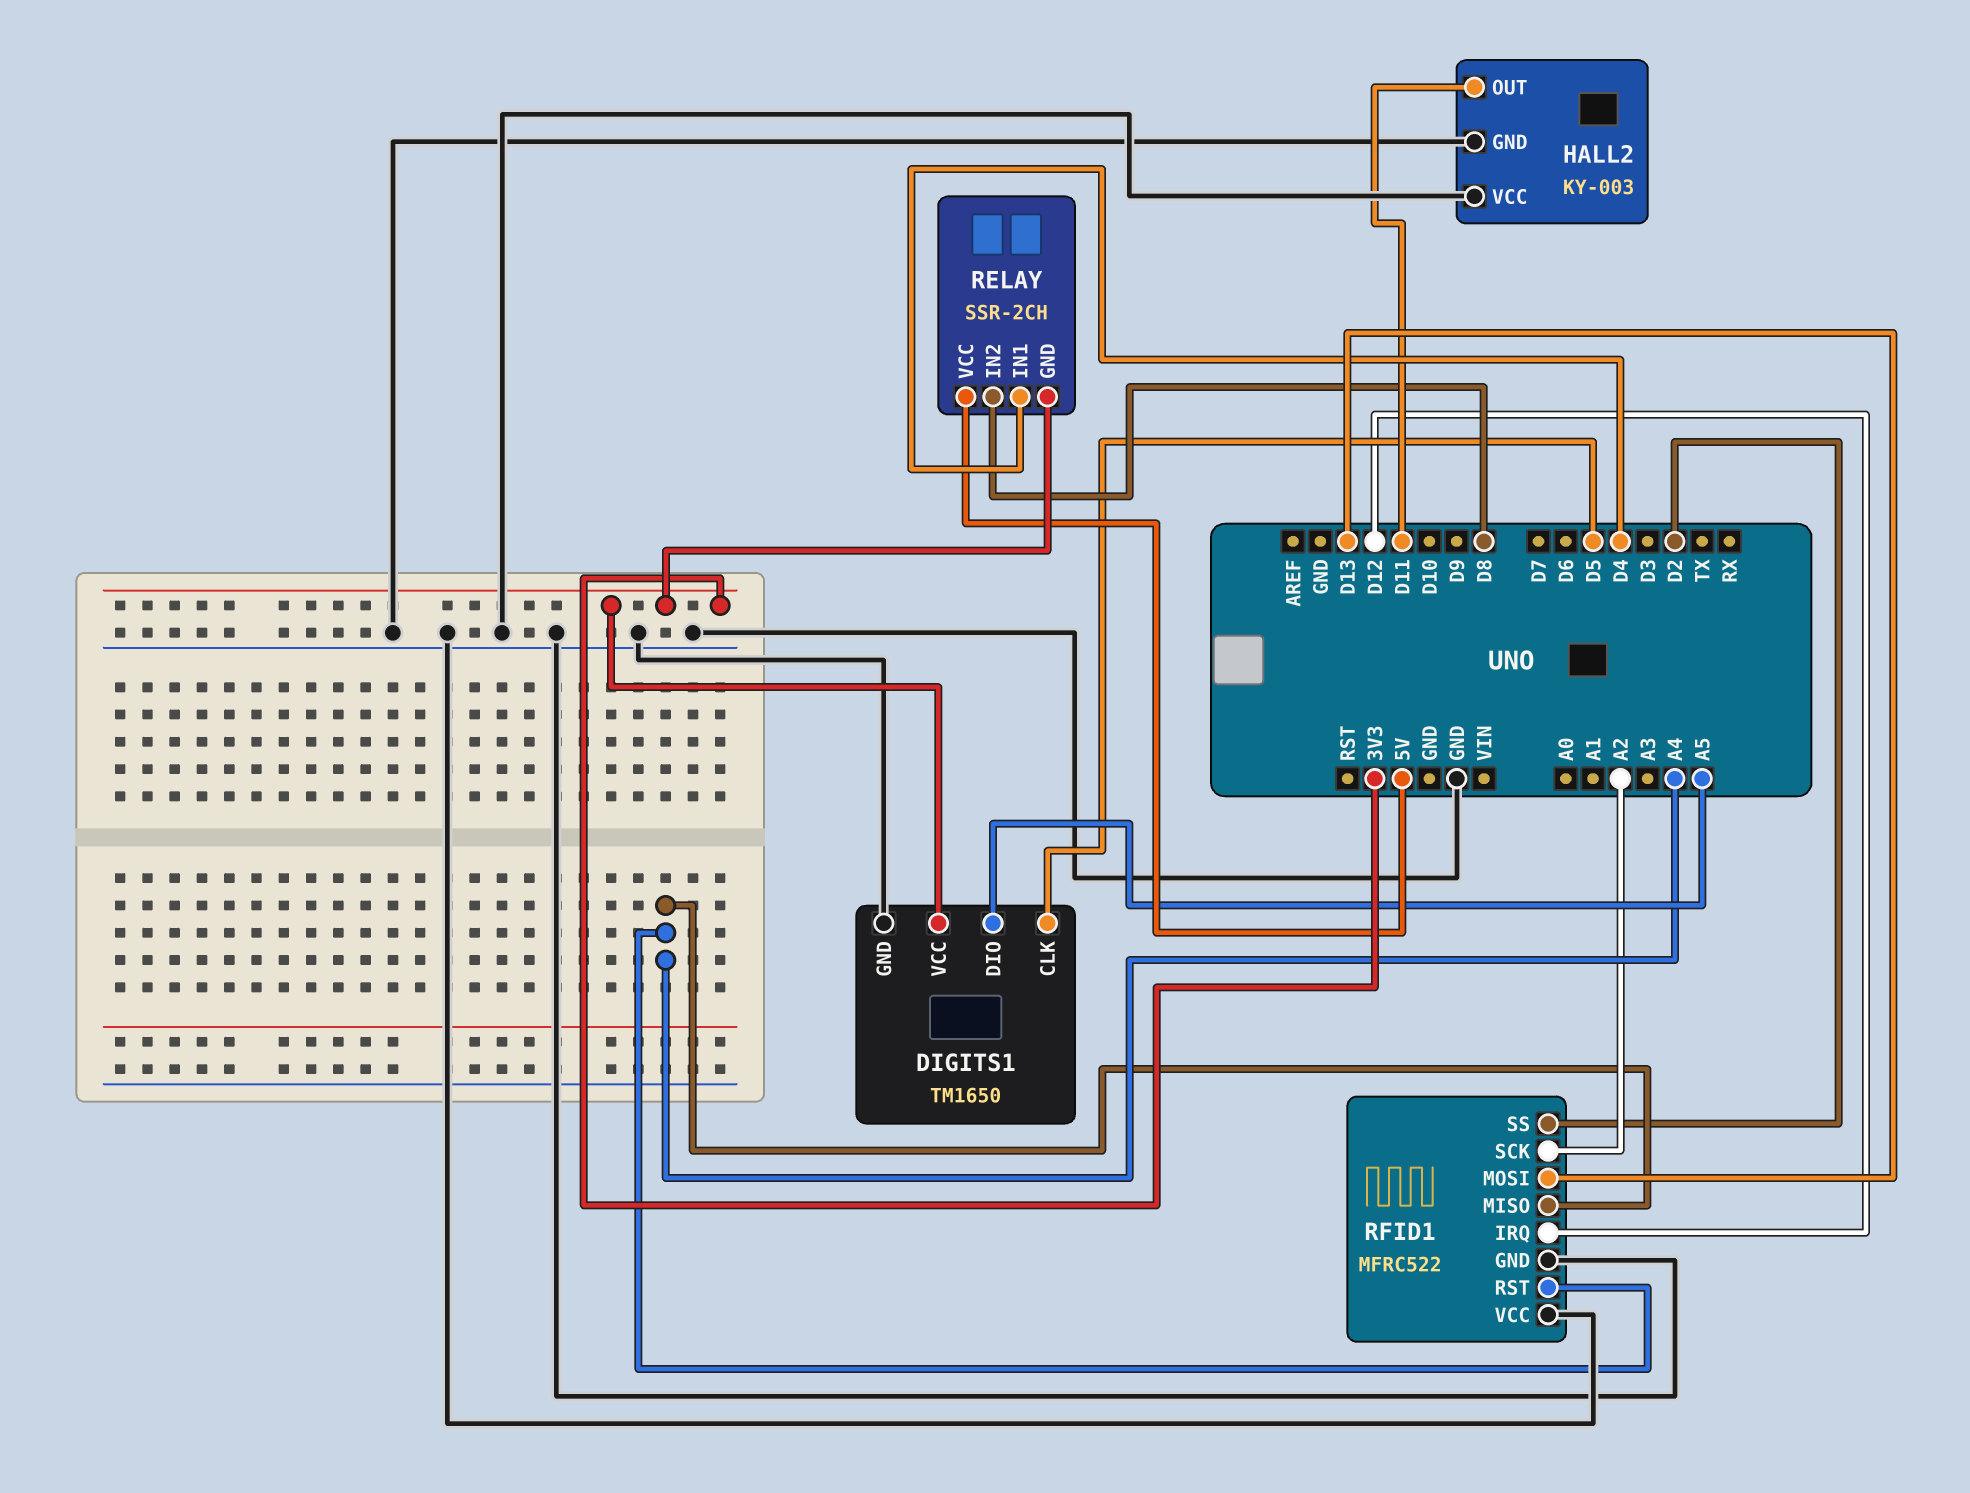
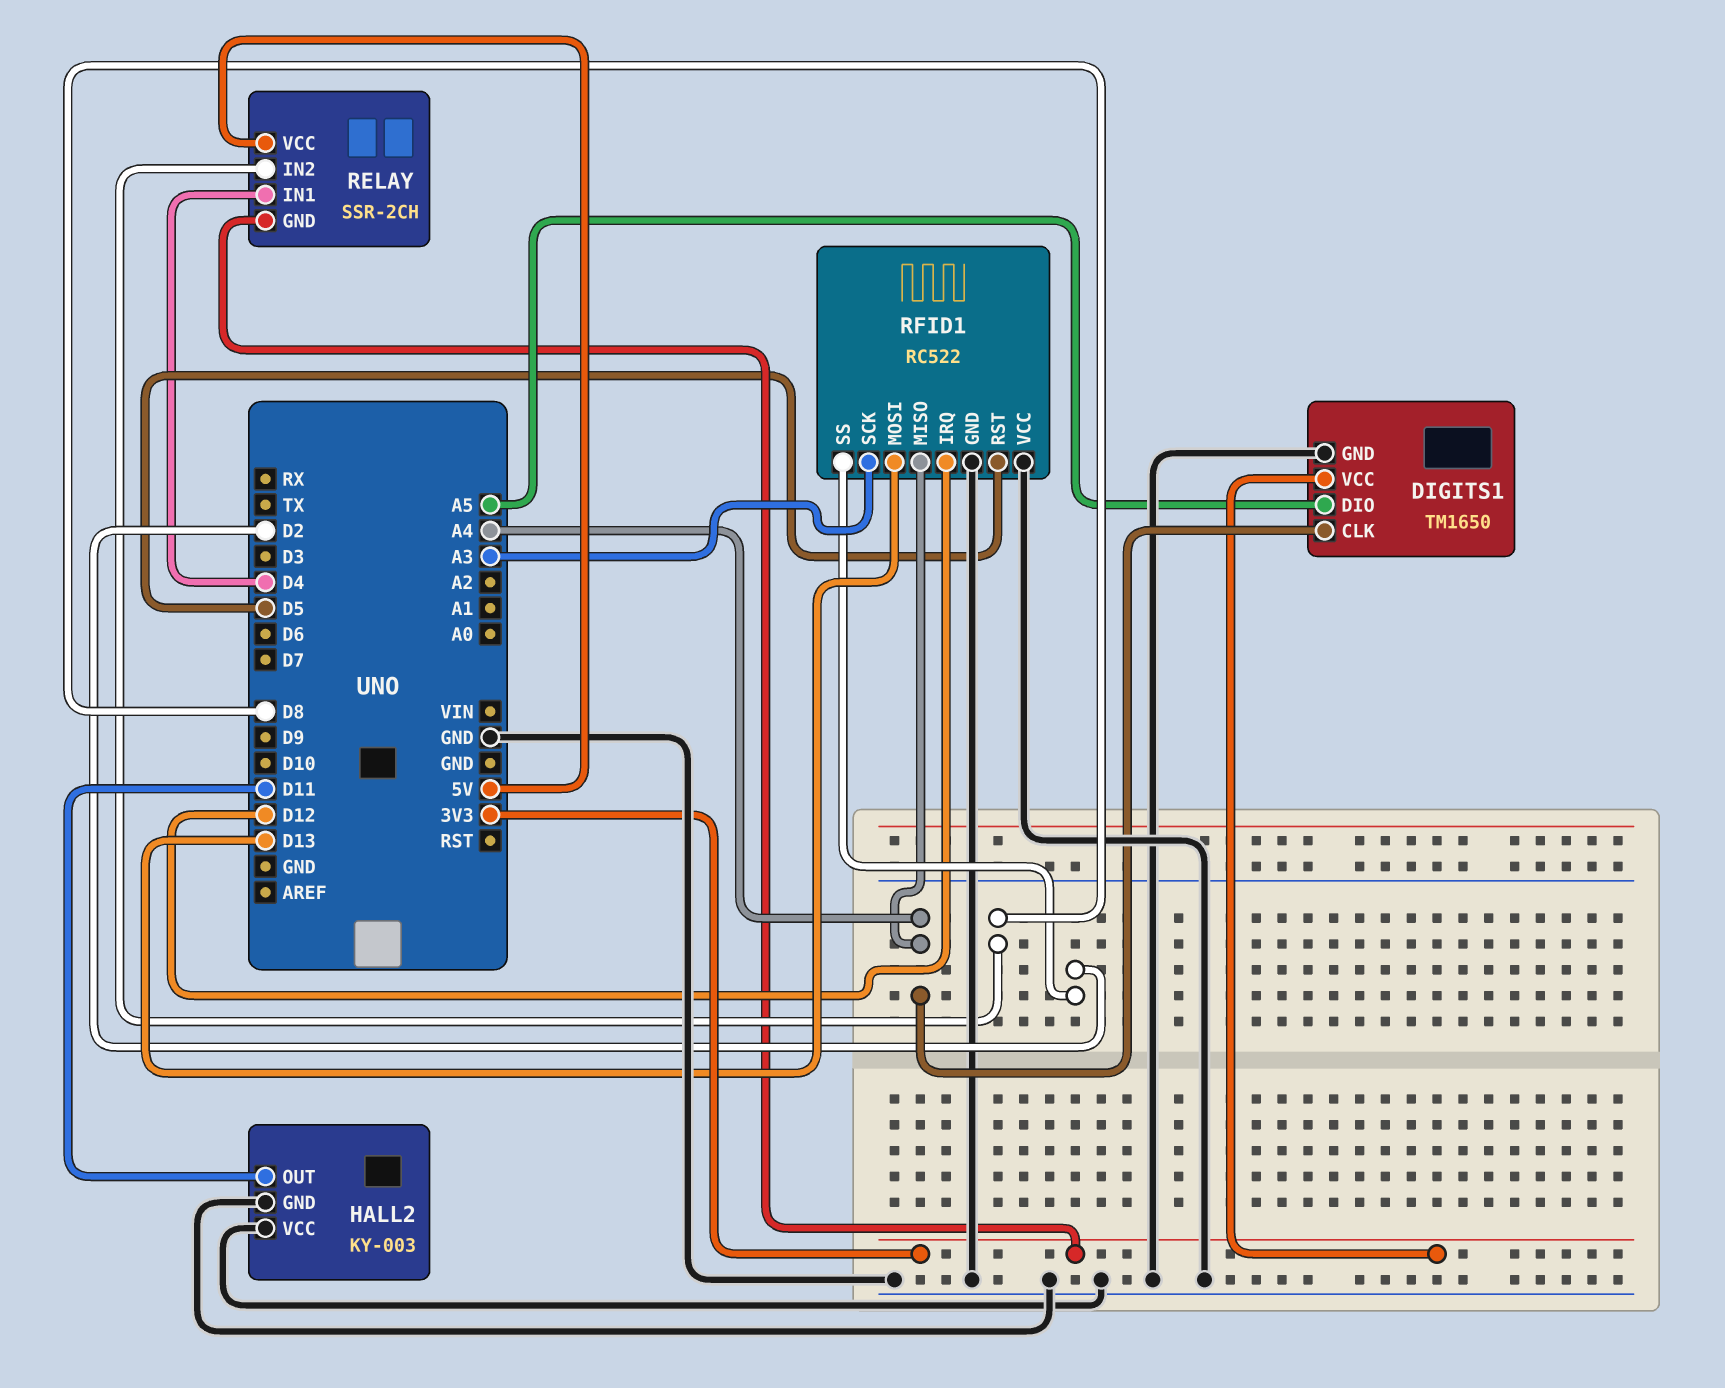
DIGITS1 pin CLK: D5 -> A4
RFID1: MFRC522 -> RC522
RFID1 pin RST: A4 -> D5
RFID1 pin SCK: A2 -> A3

